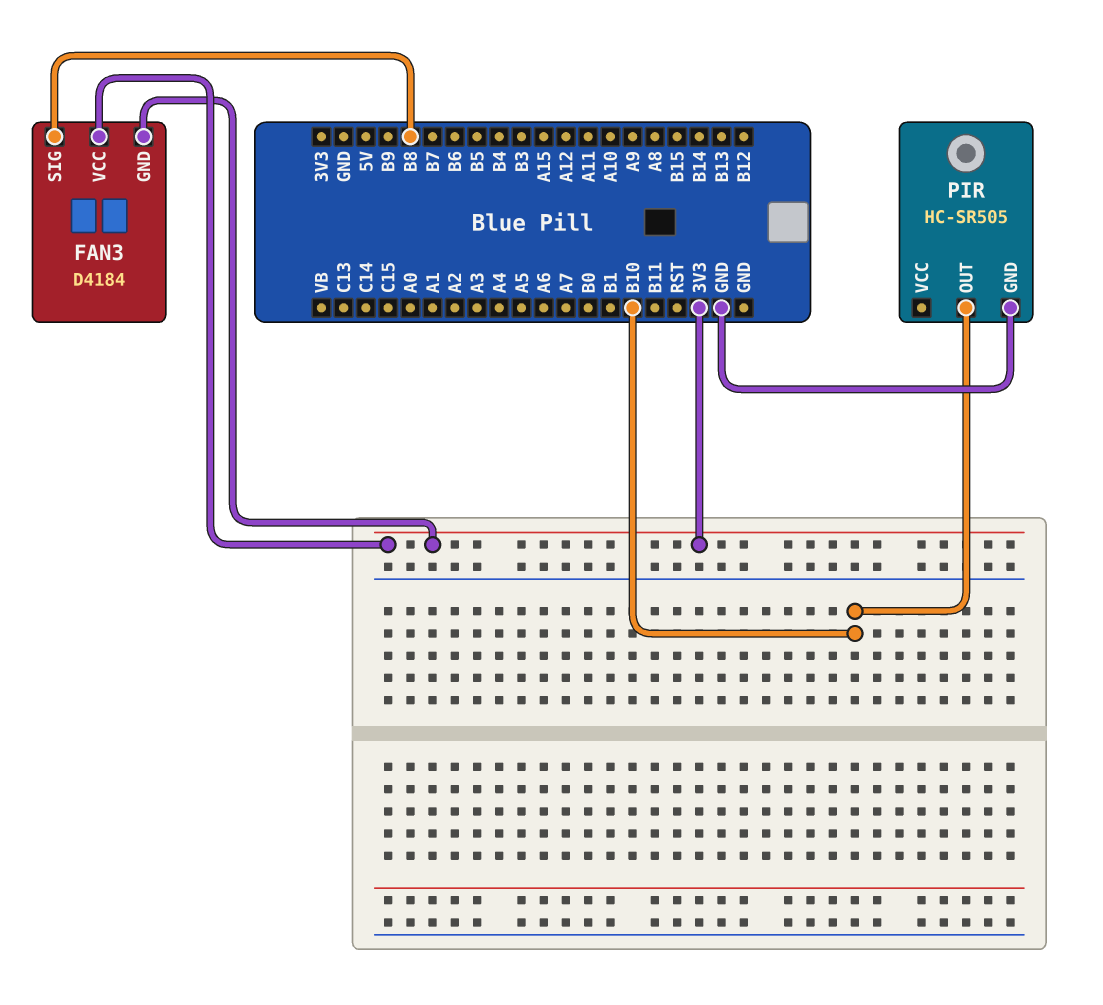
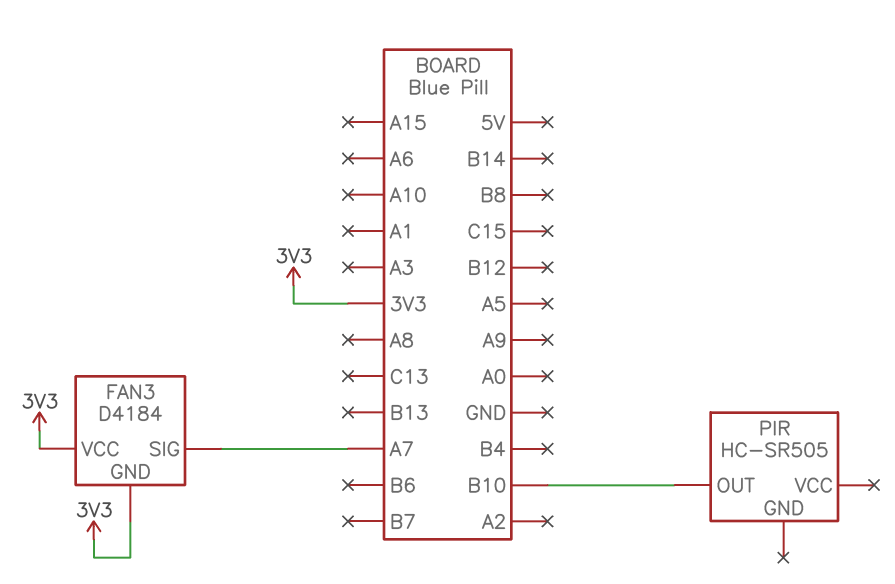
FAN3 pin SIG: B8 -> A7
PIR pin GND: GND -> none

